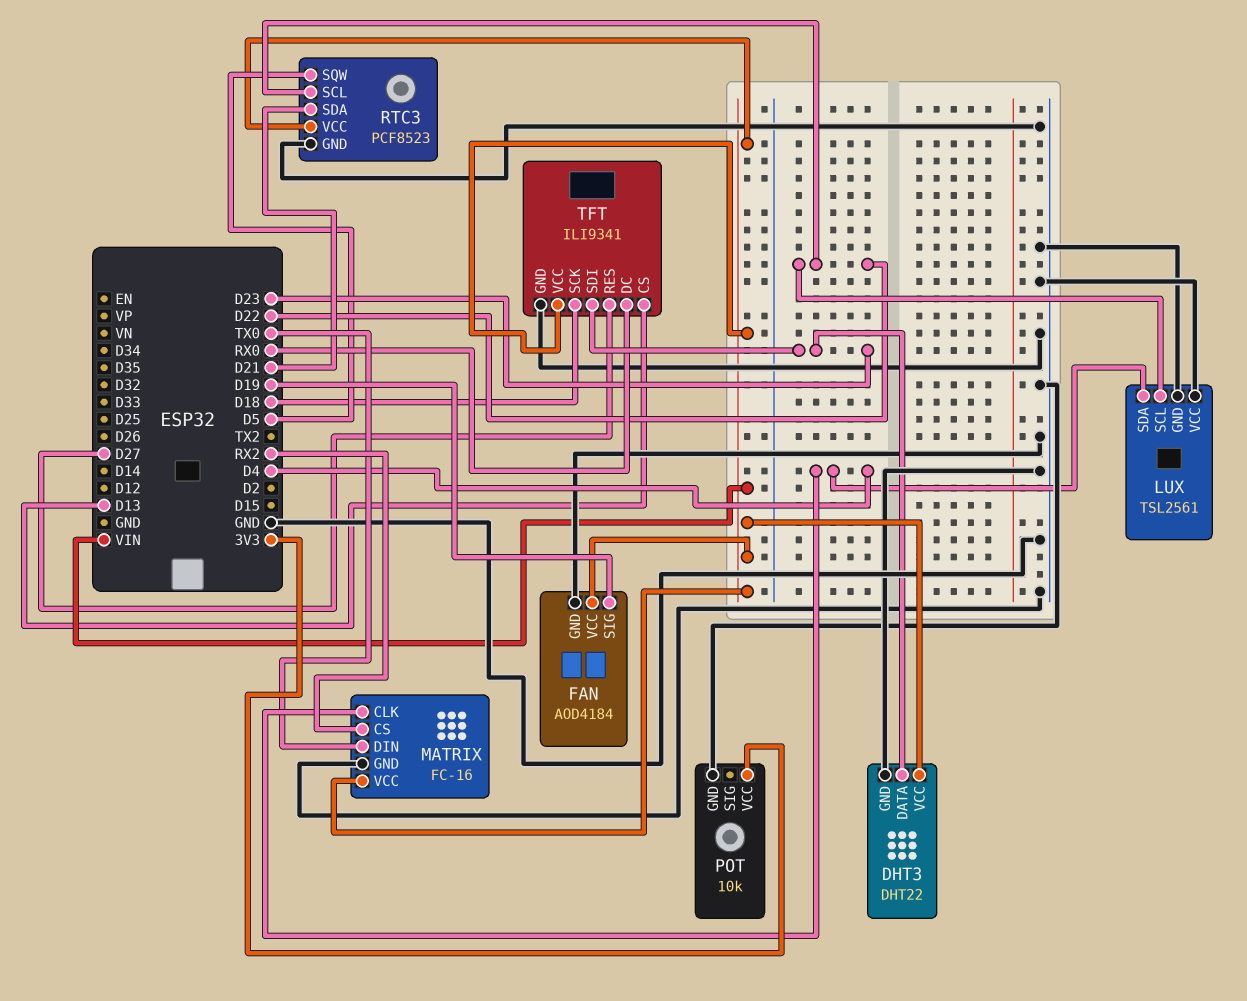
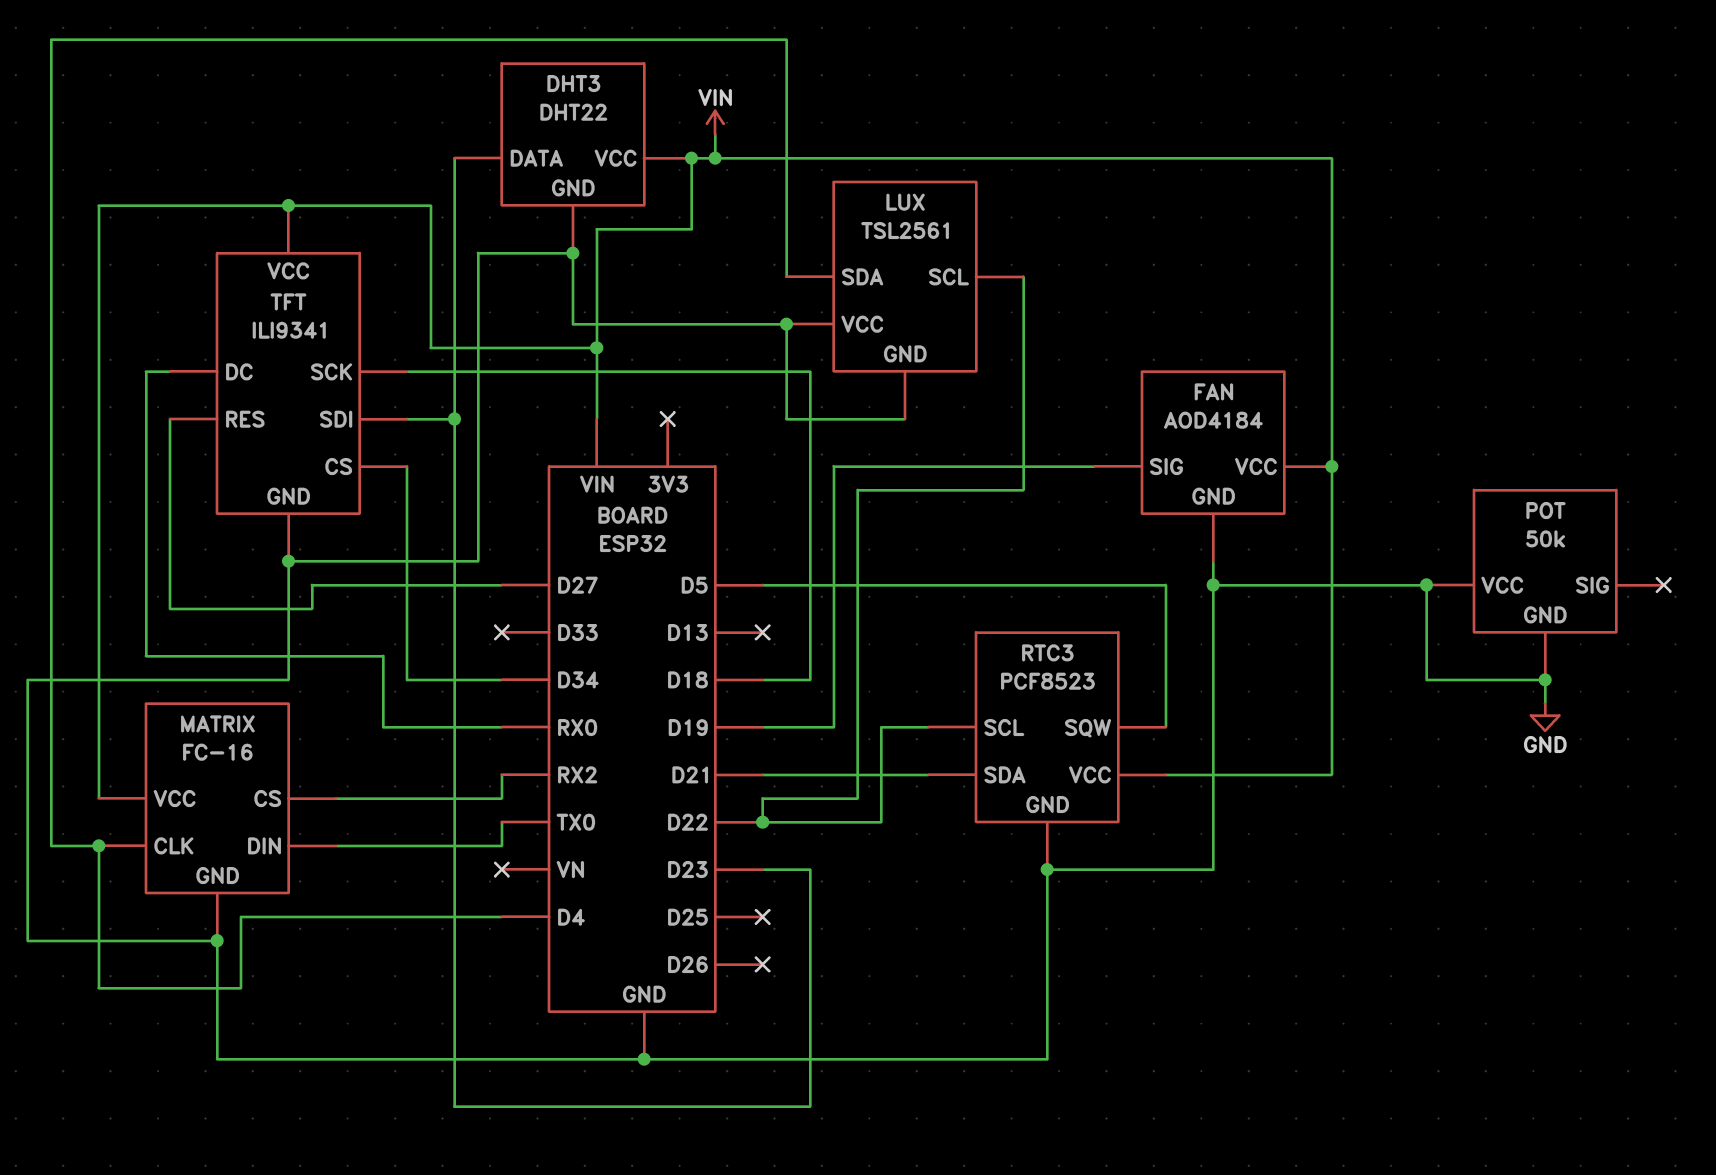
POT: 10k -> 50k
POT pin VCC: 3V3 -> GND
TFT pin CS: D13 -> D34

